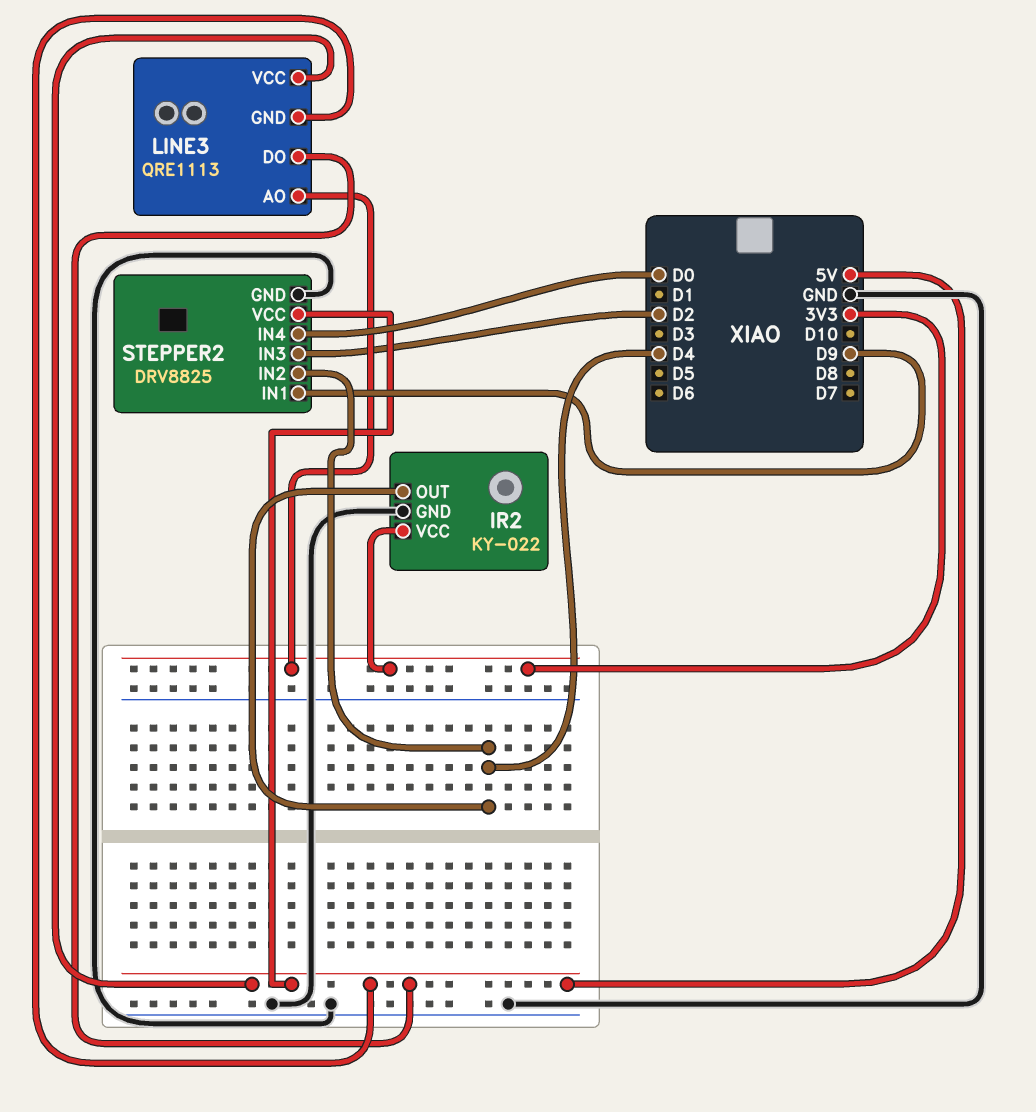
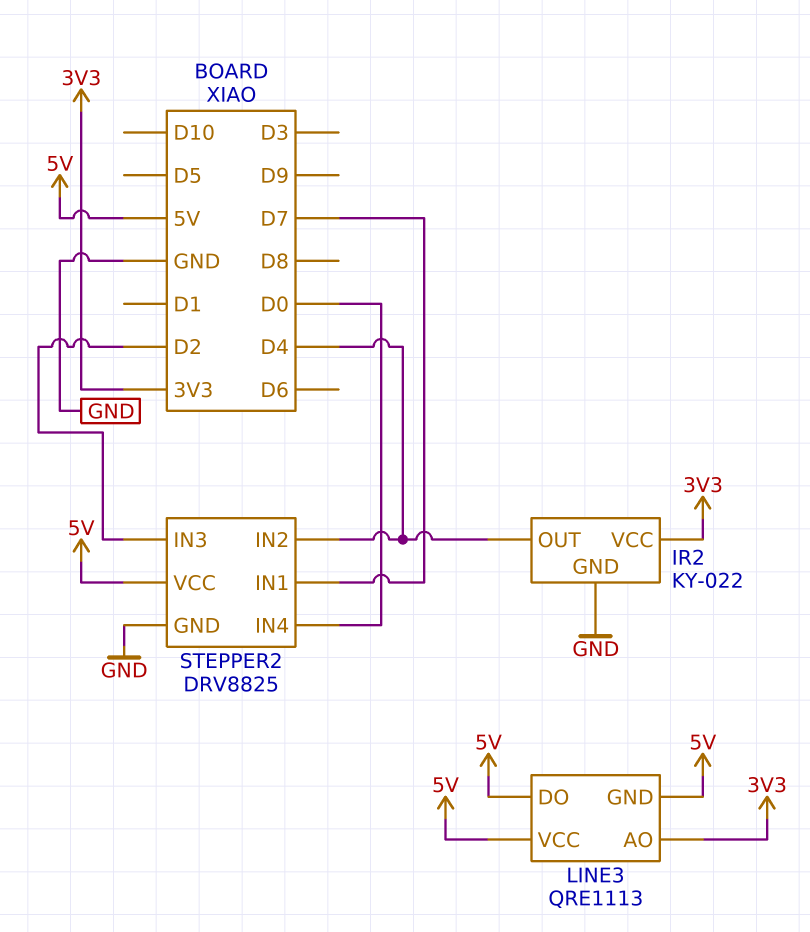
STEPPER2 pin IN1: D9 -> D7

